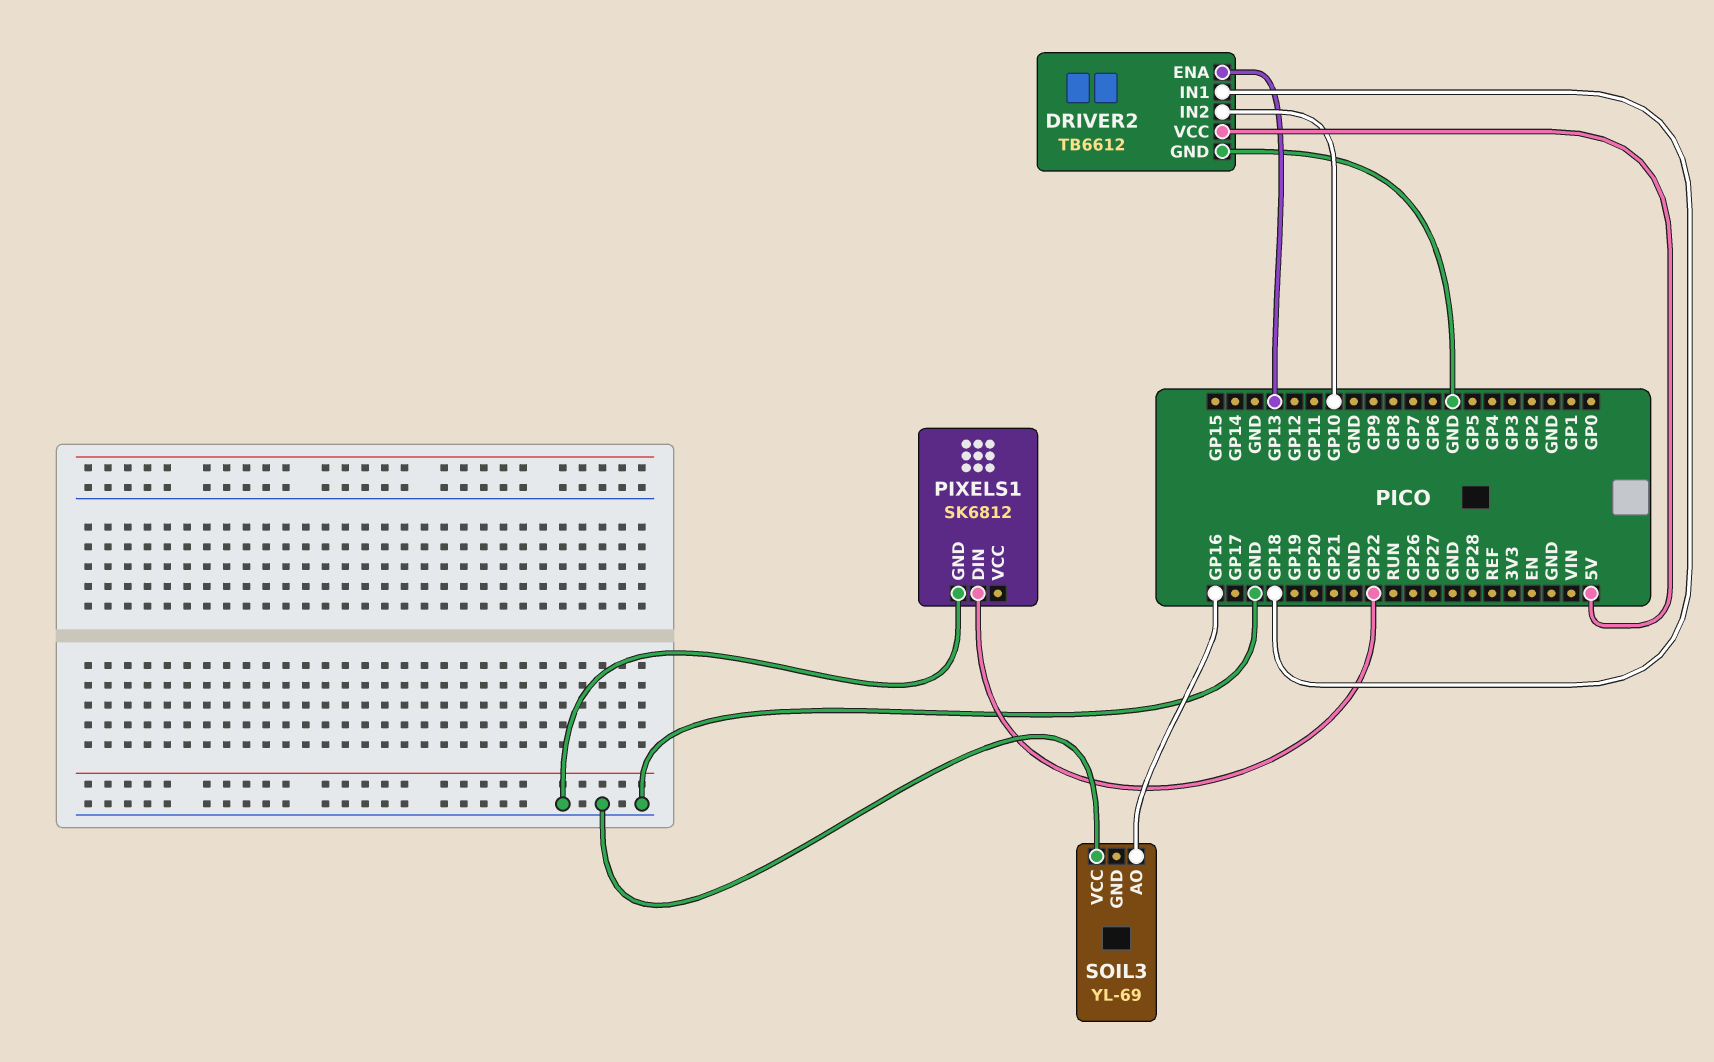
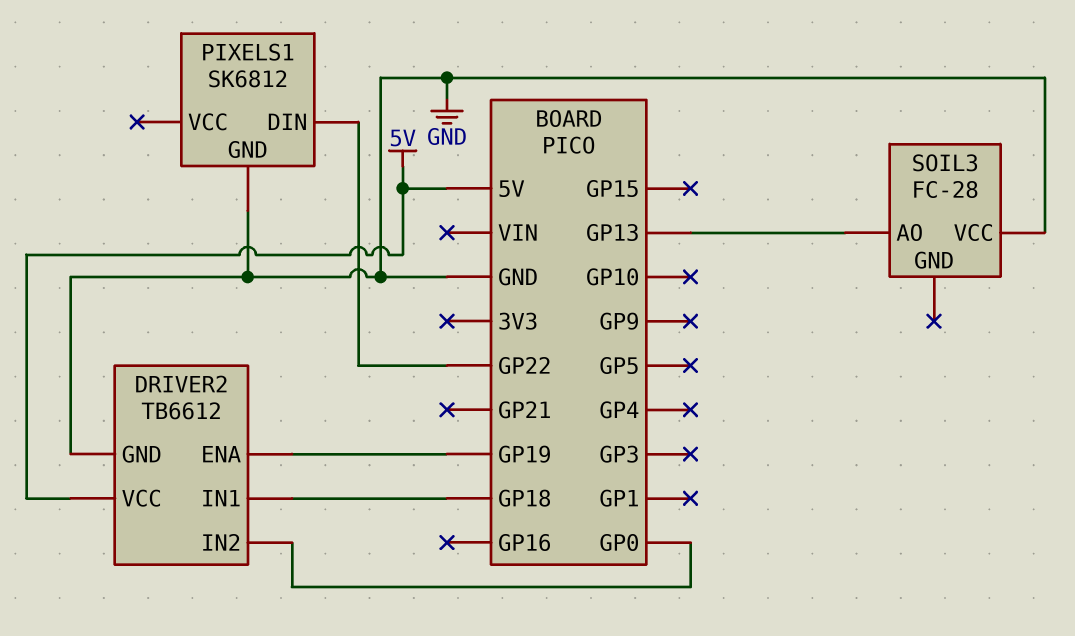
DRIVER2 pin ENA: GP13 -> GP19
DRIVER2 pin IN2: GP10 -> GP0
SOIL3: YL-69 -> FC-28
SOIL3 pin AO: GP16 -> GP13

